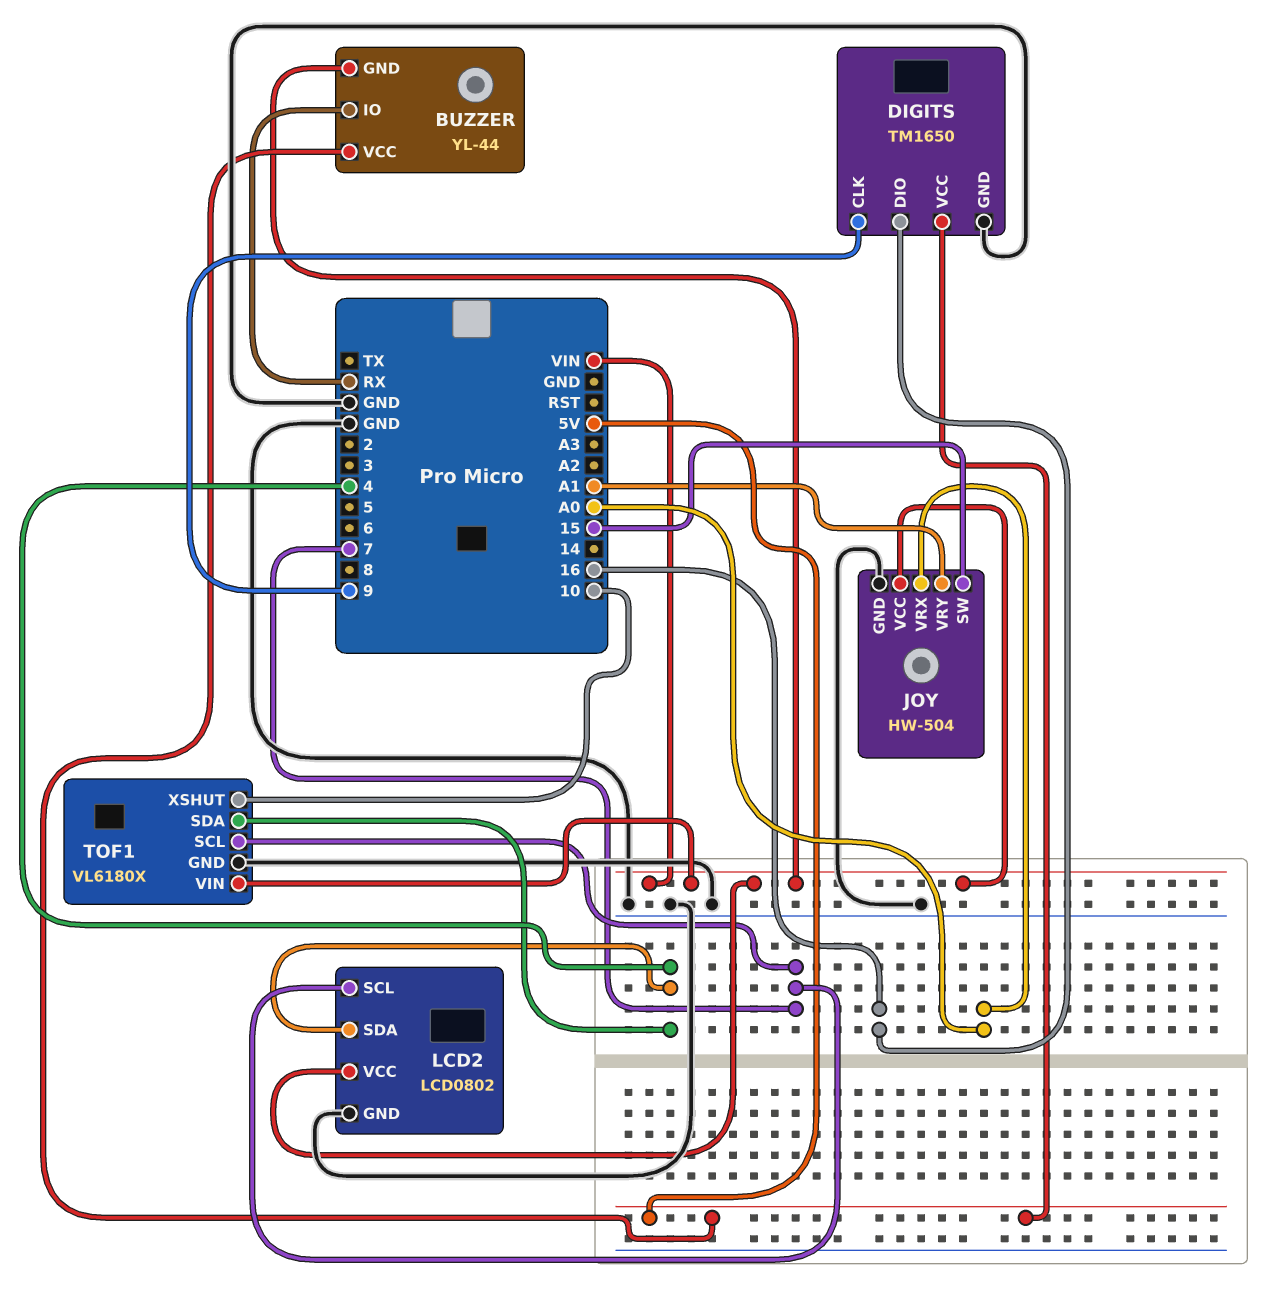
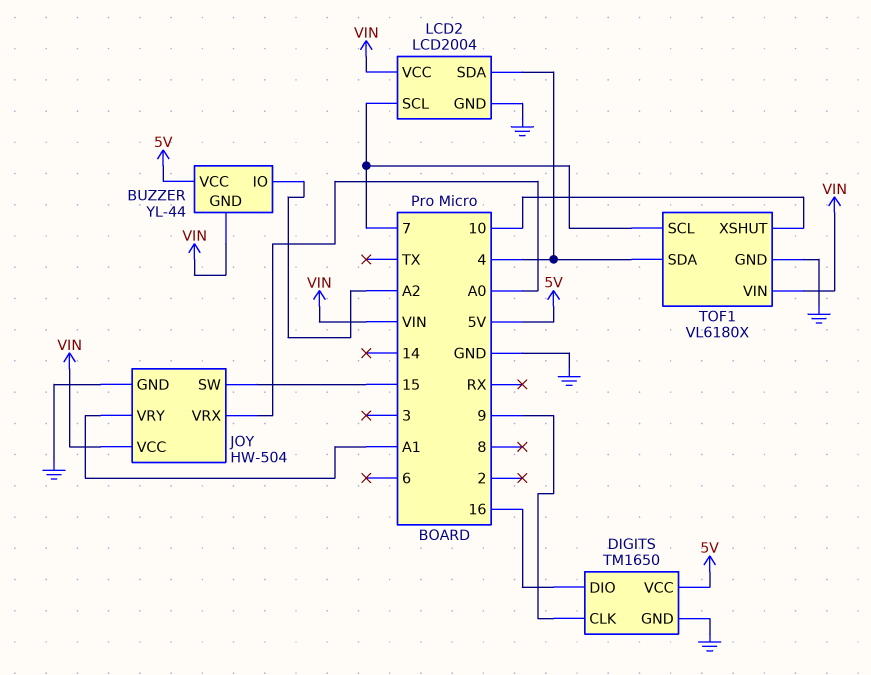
BUZZER pin IO: RX -> A2
LCD2: LCD0802 -> LCD2004

